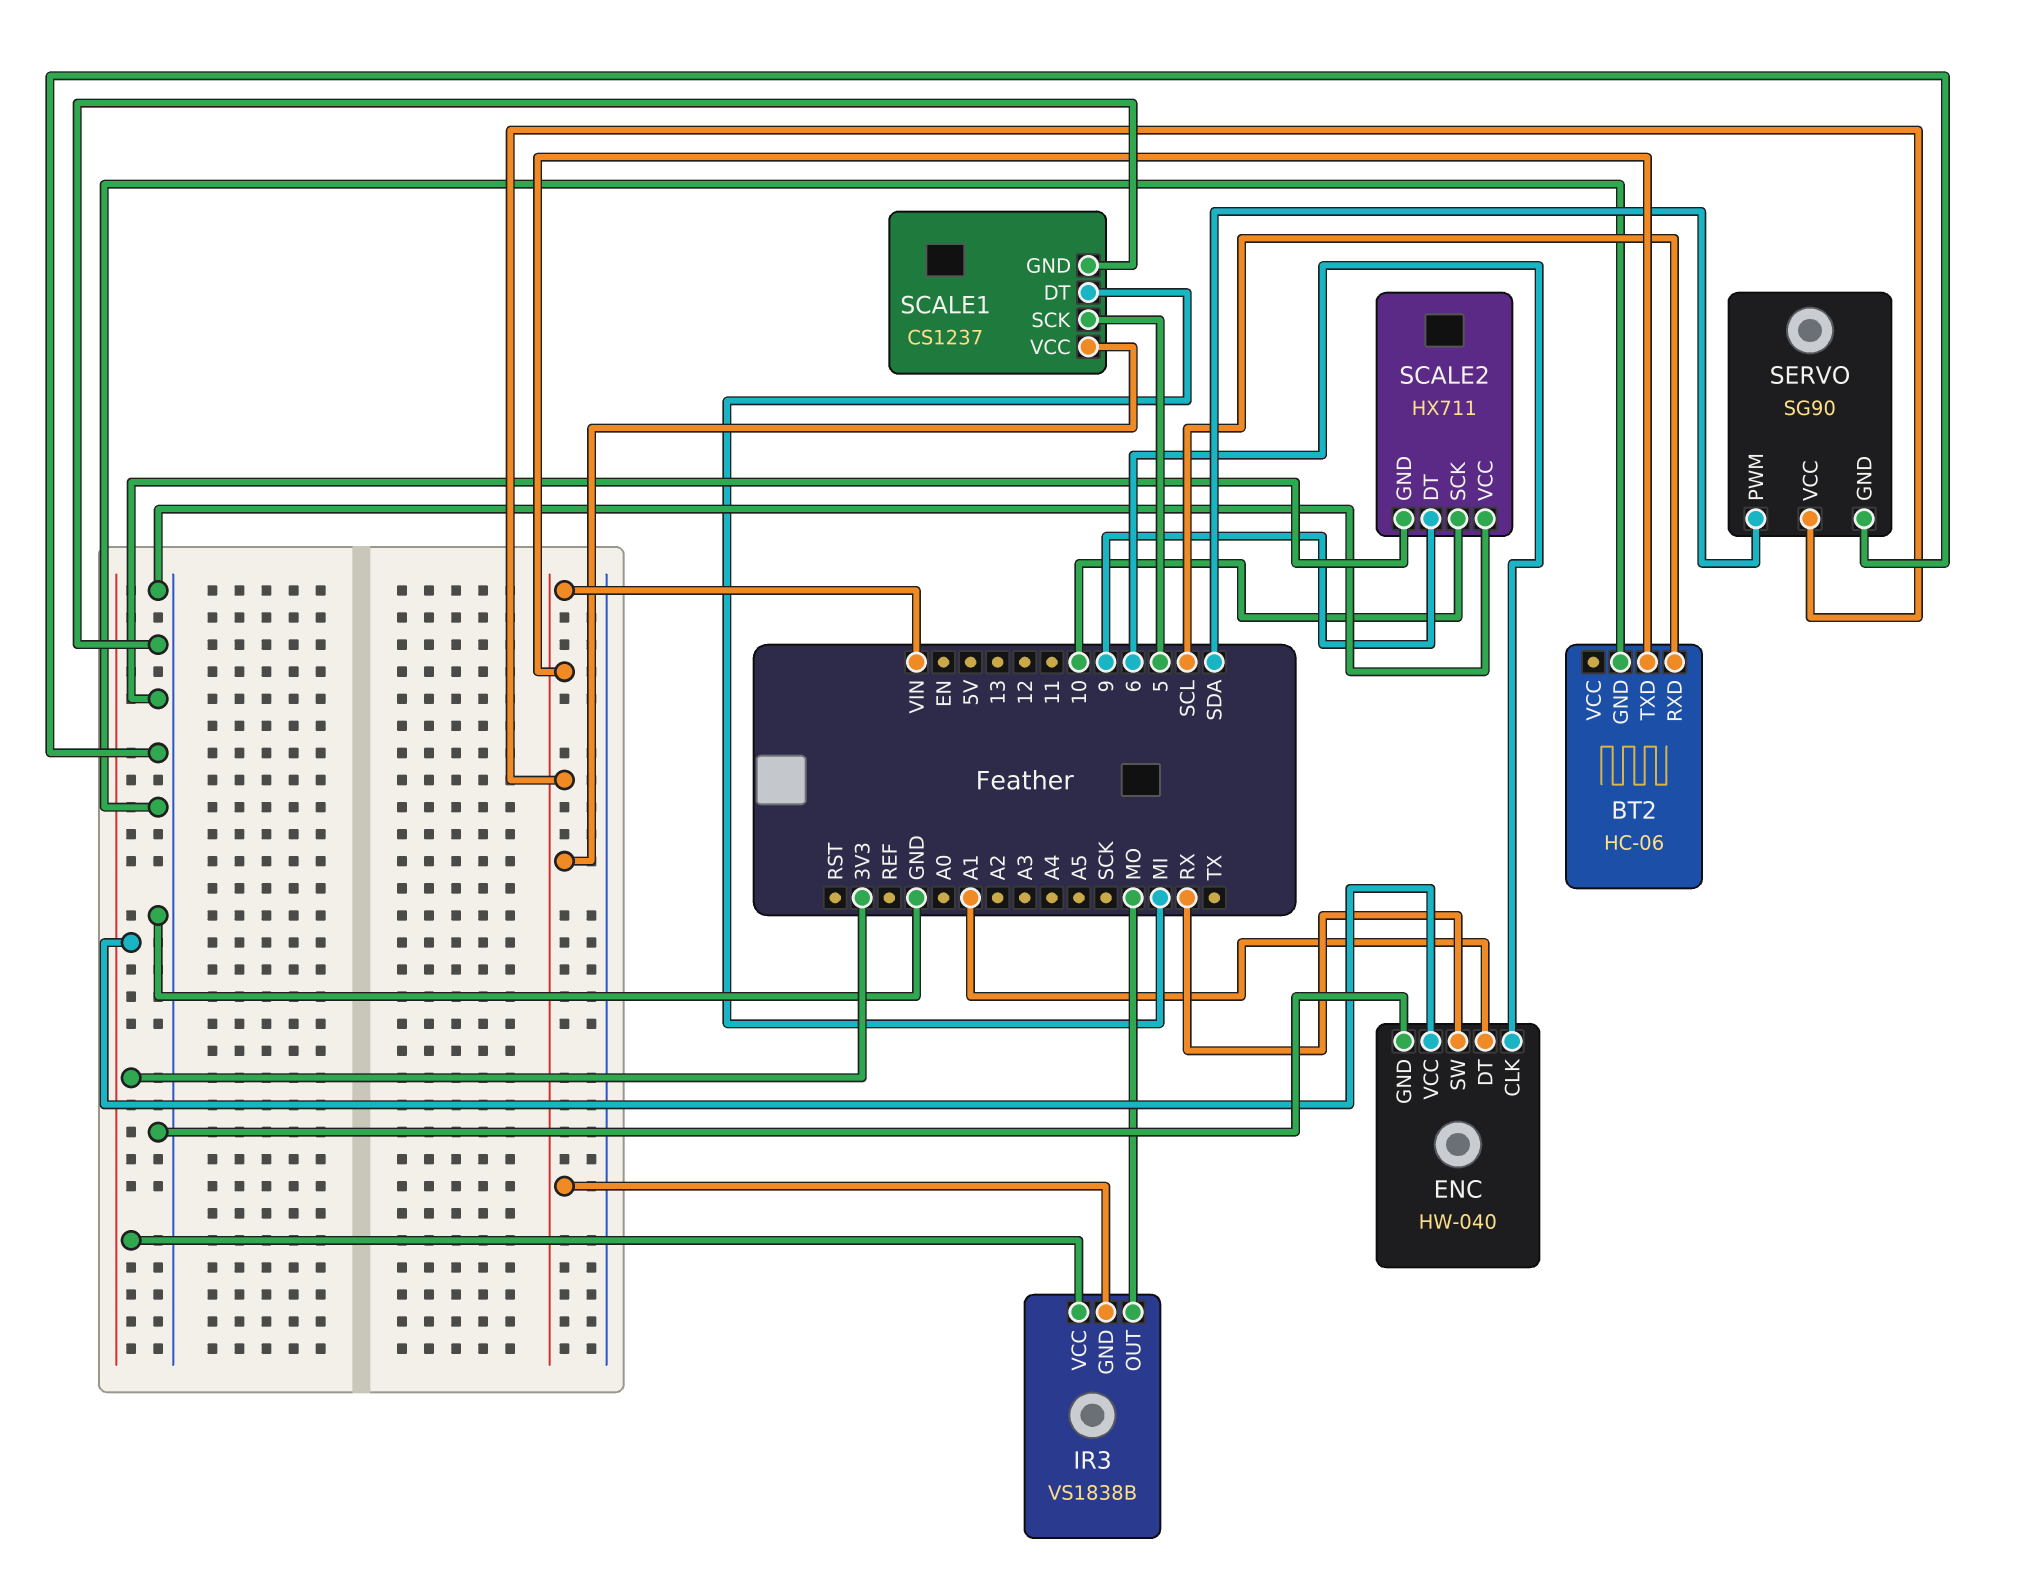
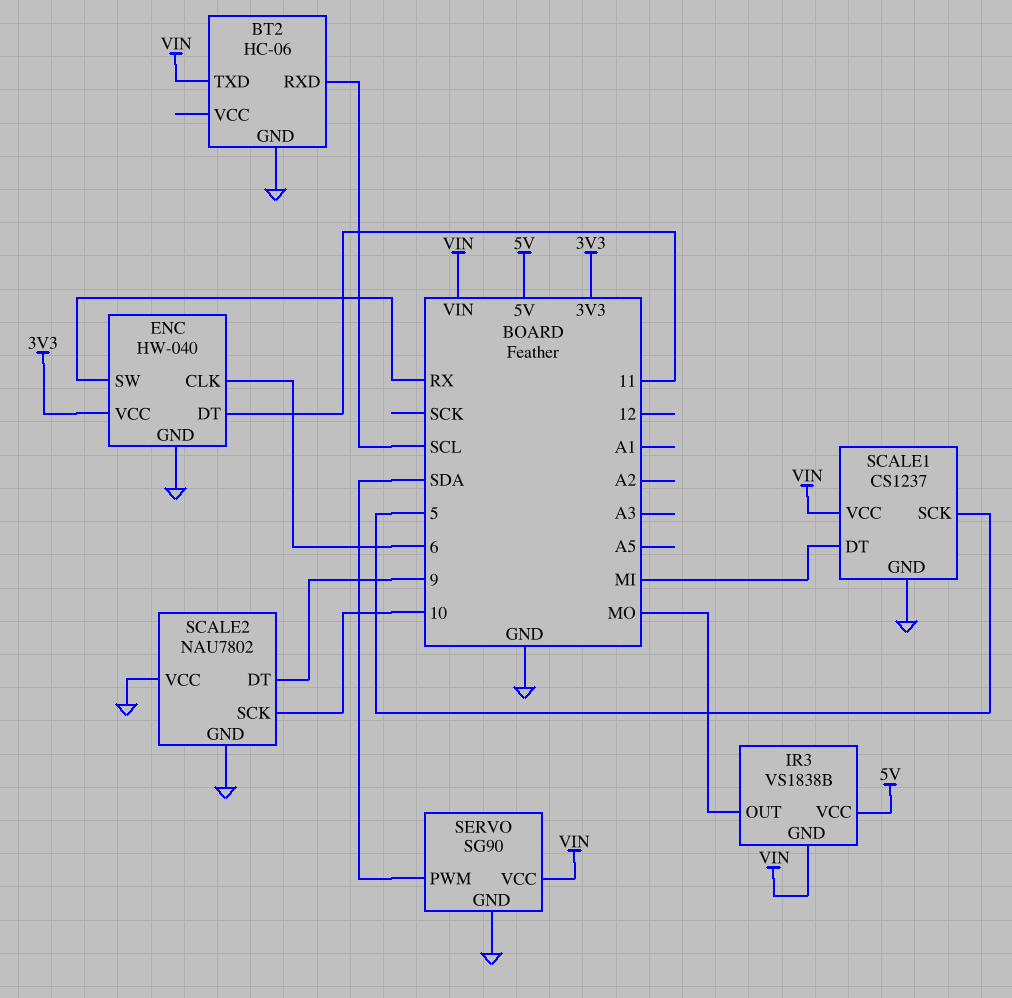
ENC pin DT: A1 -> 11
IR3 pin VCC: 3V3 -> 5V
SCALE2: HX711 -> NAU7802

